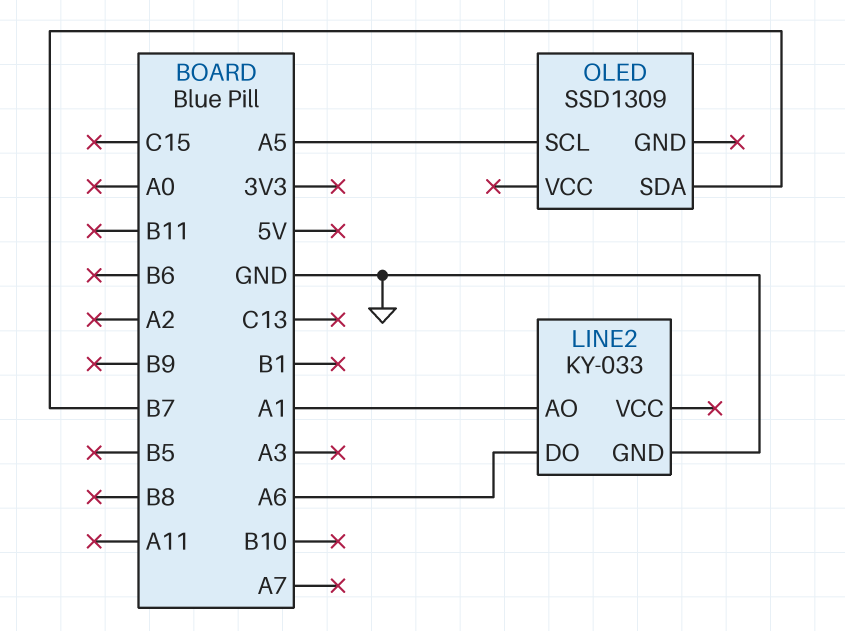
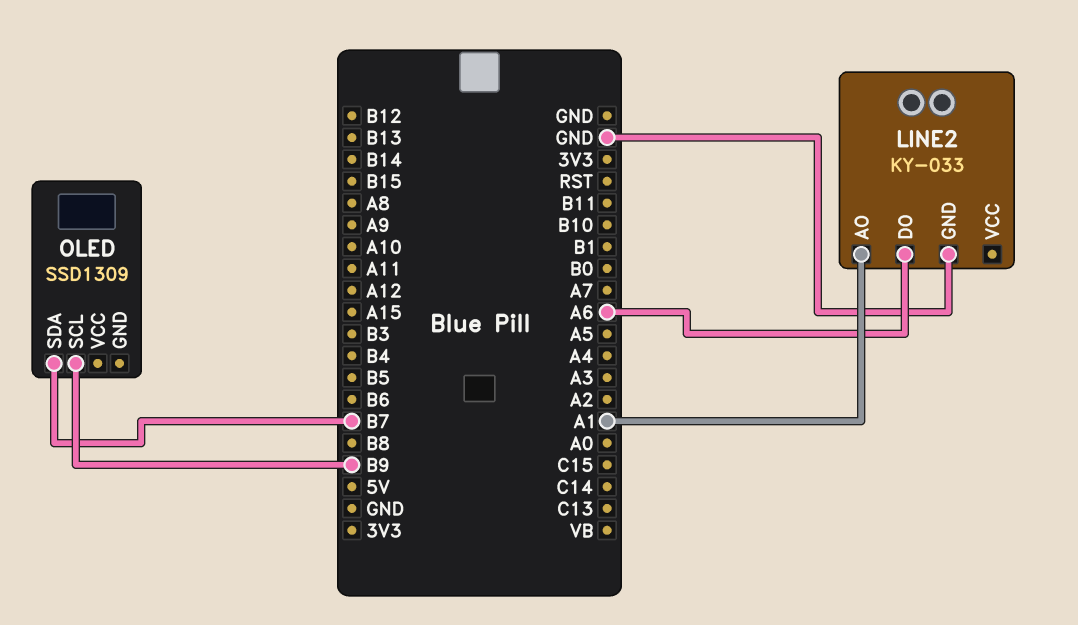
OLED pin SCL: A5 -> B9

